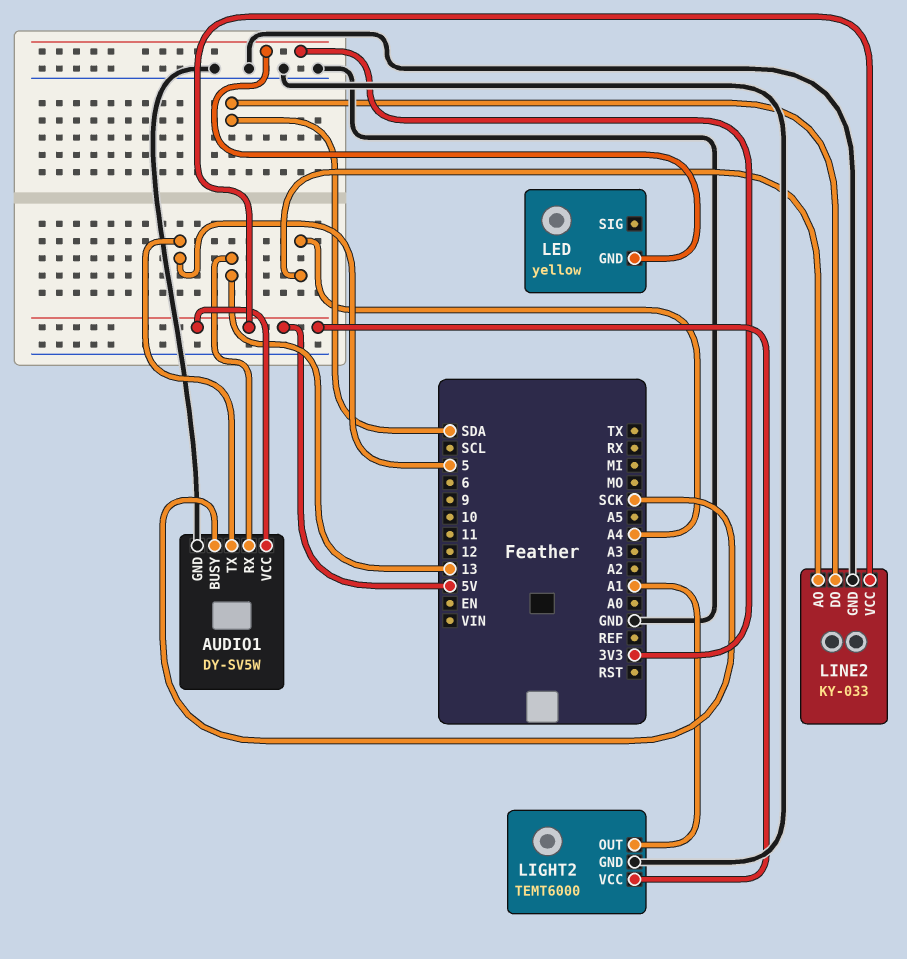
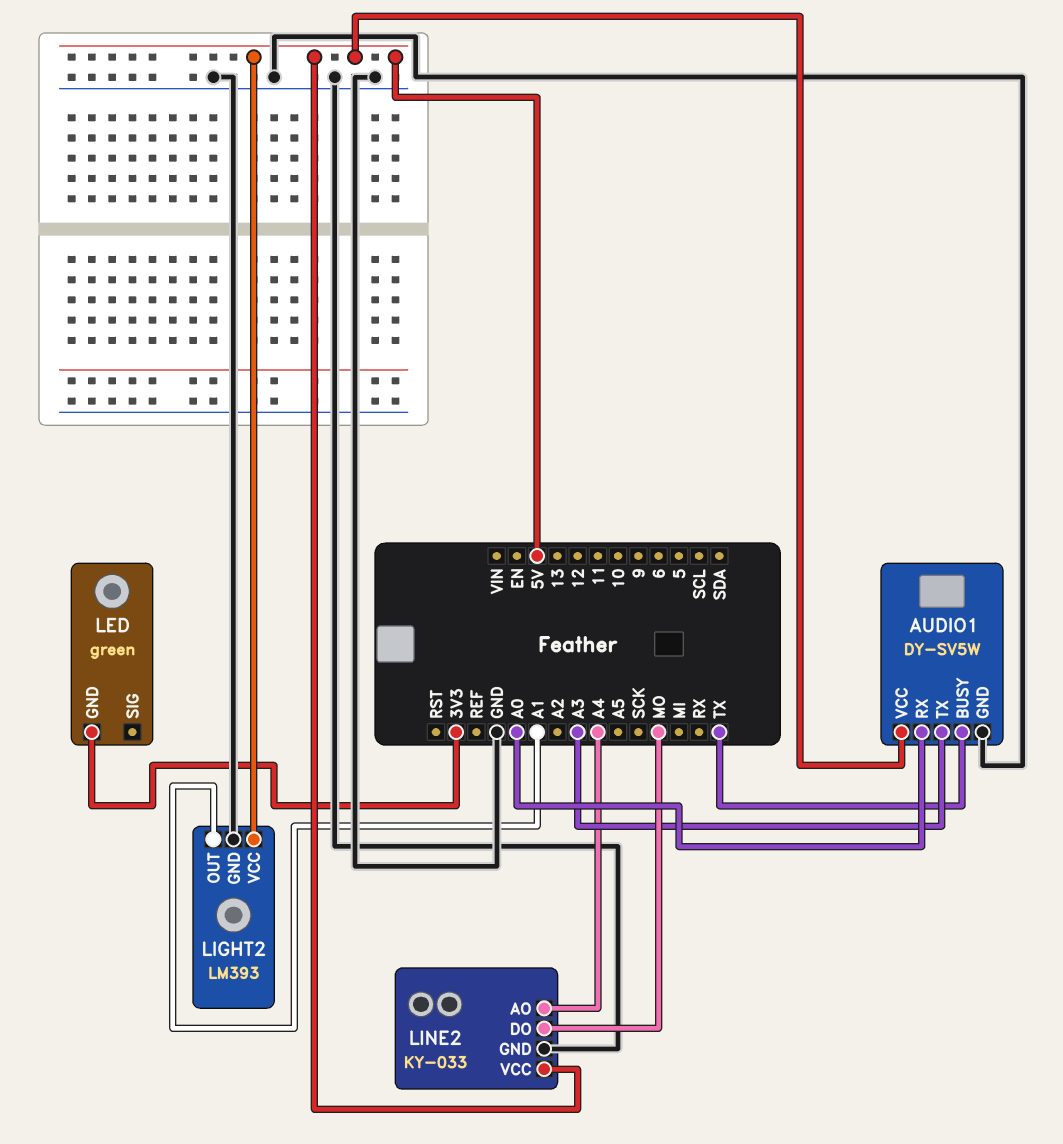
AUDIO1 pin BUSY: SCK -> TX
AUDIO1 pin RX: 13 -> A0
AUDIO1 pin TX: 5 -> A3
LED: yellow -> green
LIGHT2: TEMT6000 -> LM393
LINE2 pin DO: SDA -> MO

